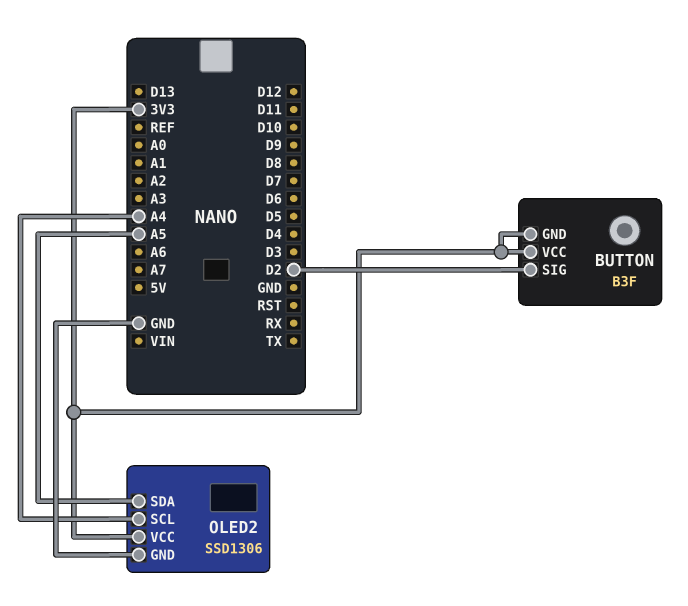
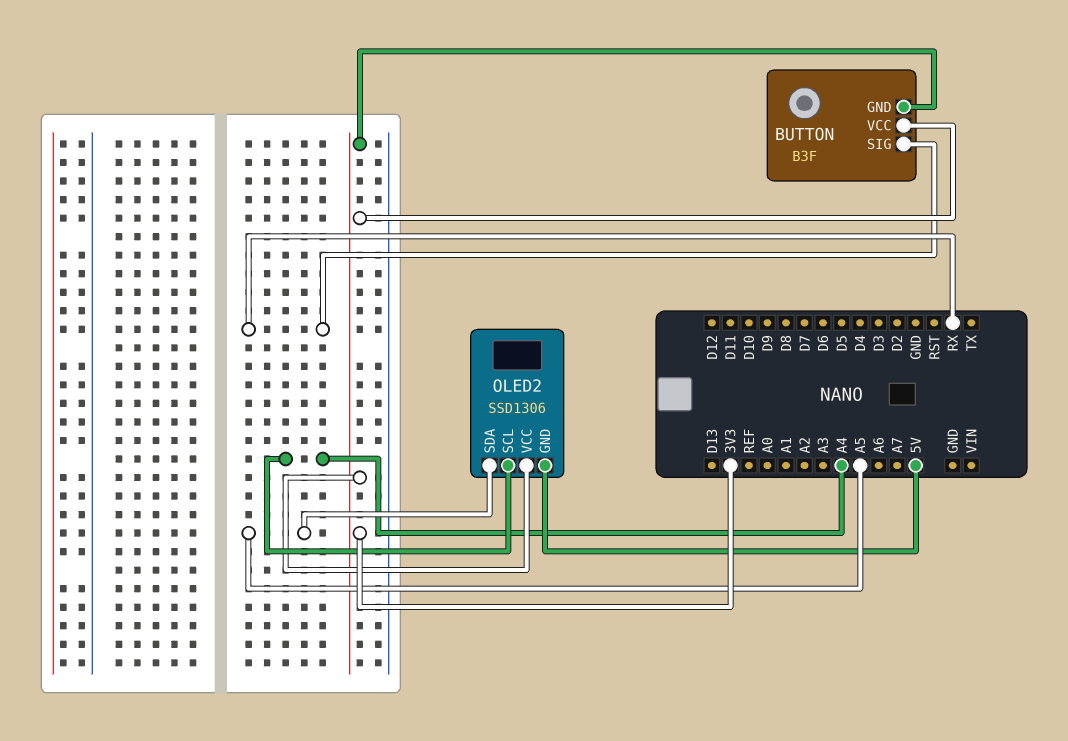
BUTTON pin SIG: D2 -> RX
OLED2 pin GND: GND -> 5V

